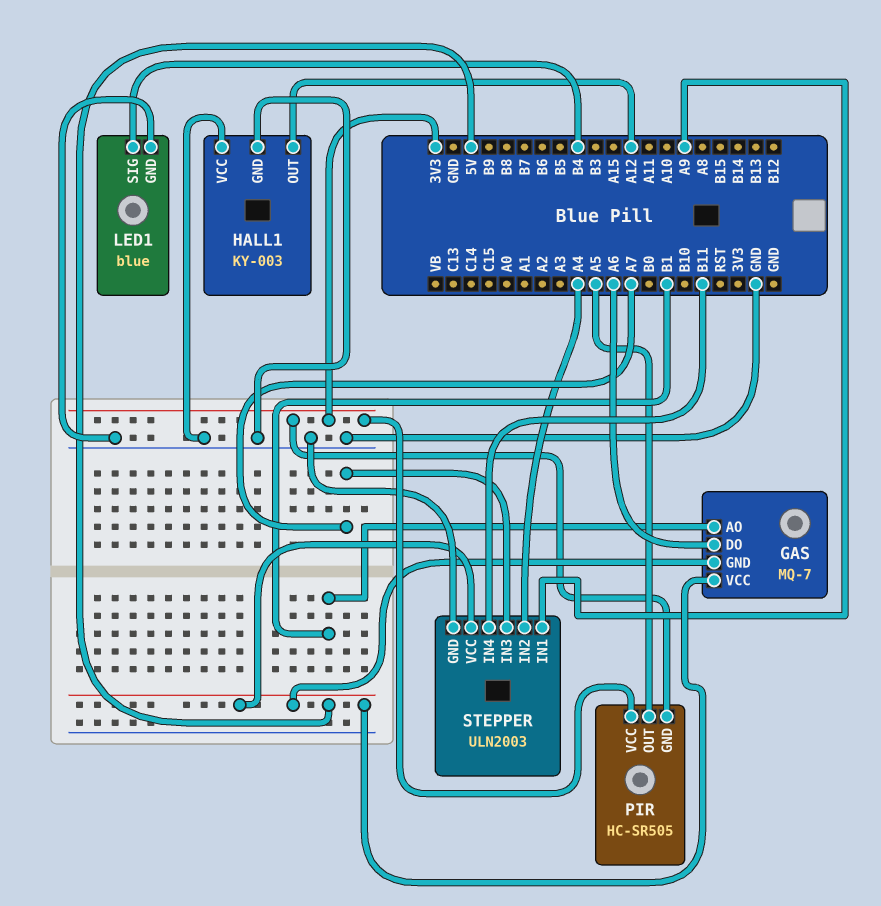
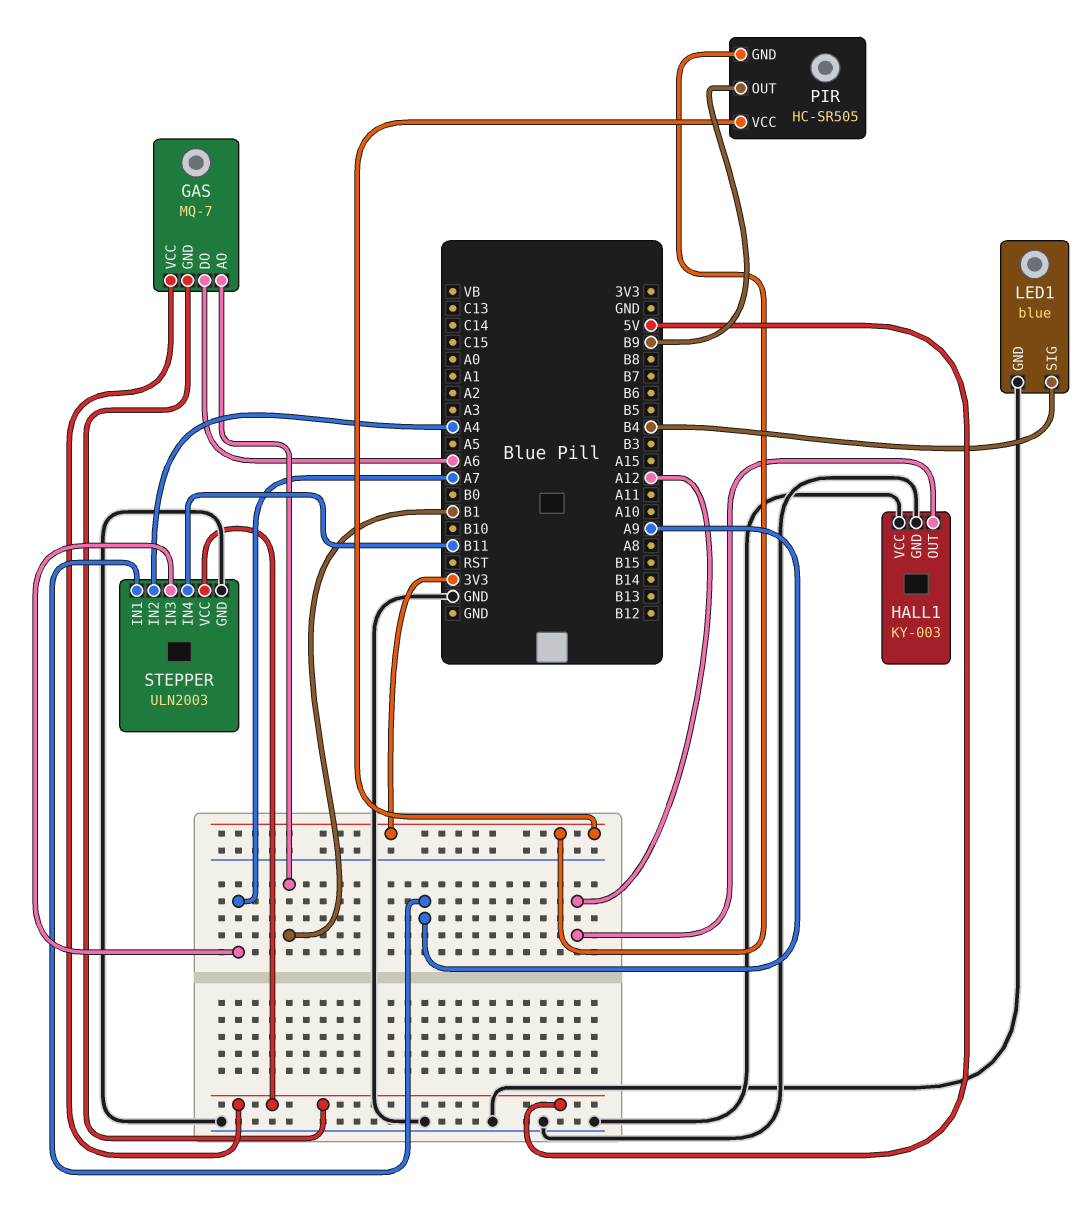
PIR pin OUT: A5 -> B9

